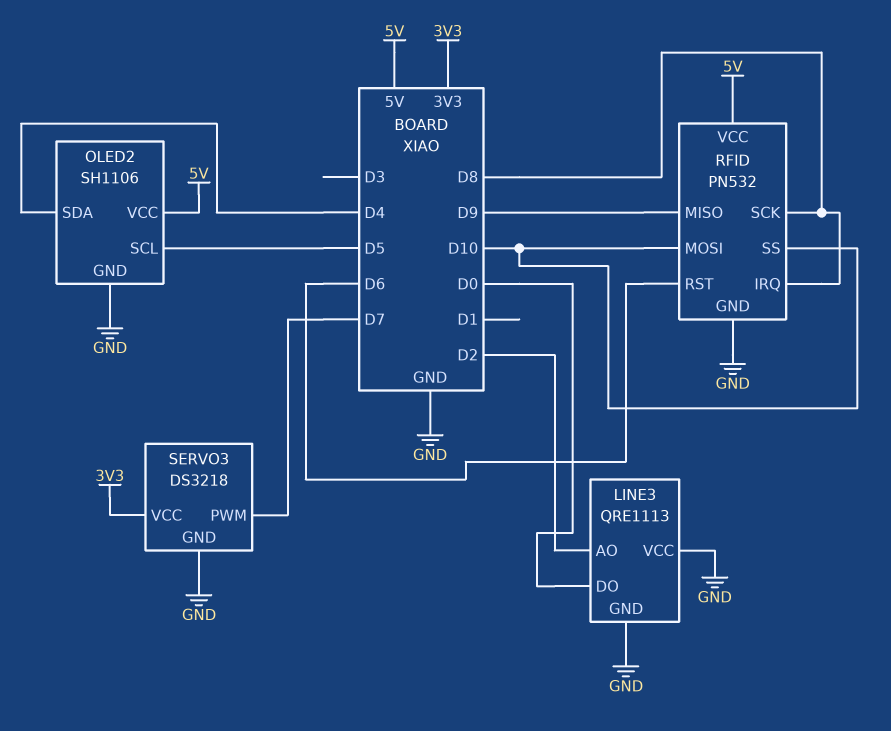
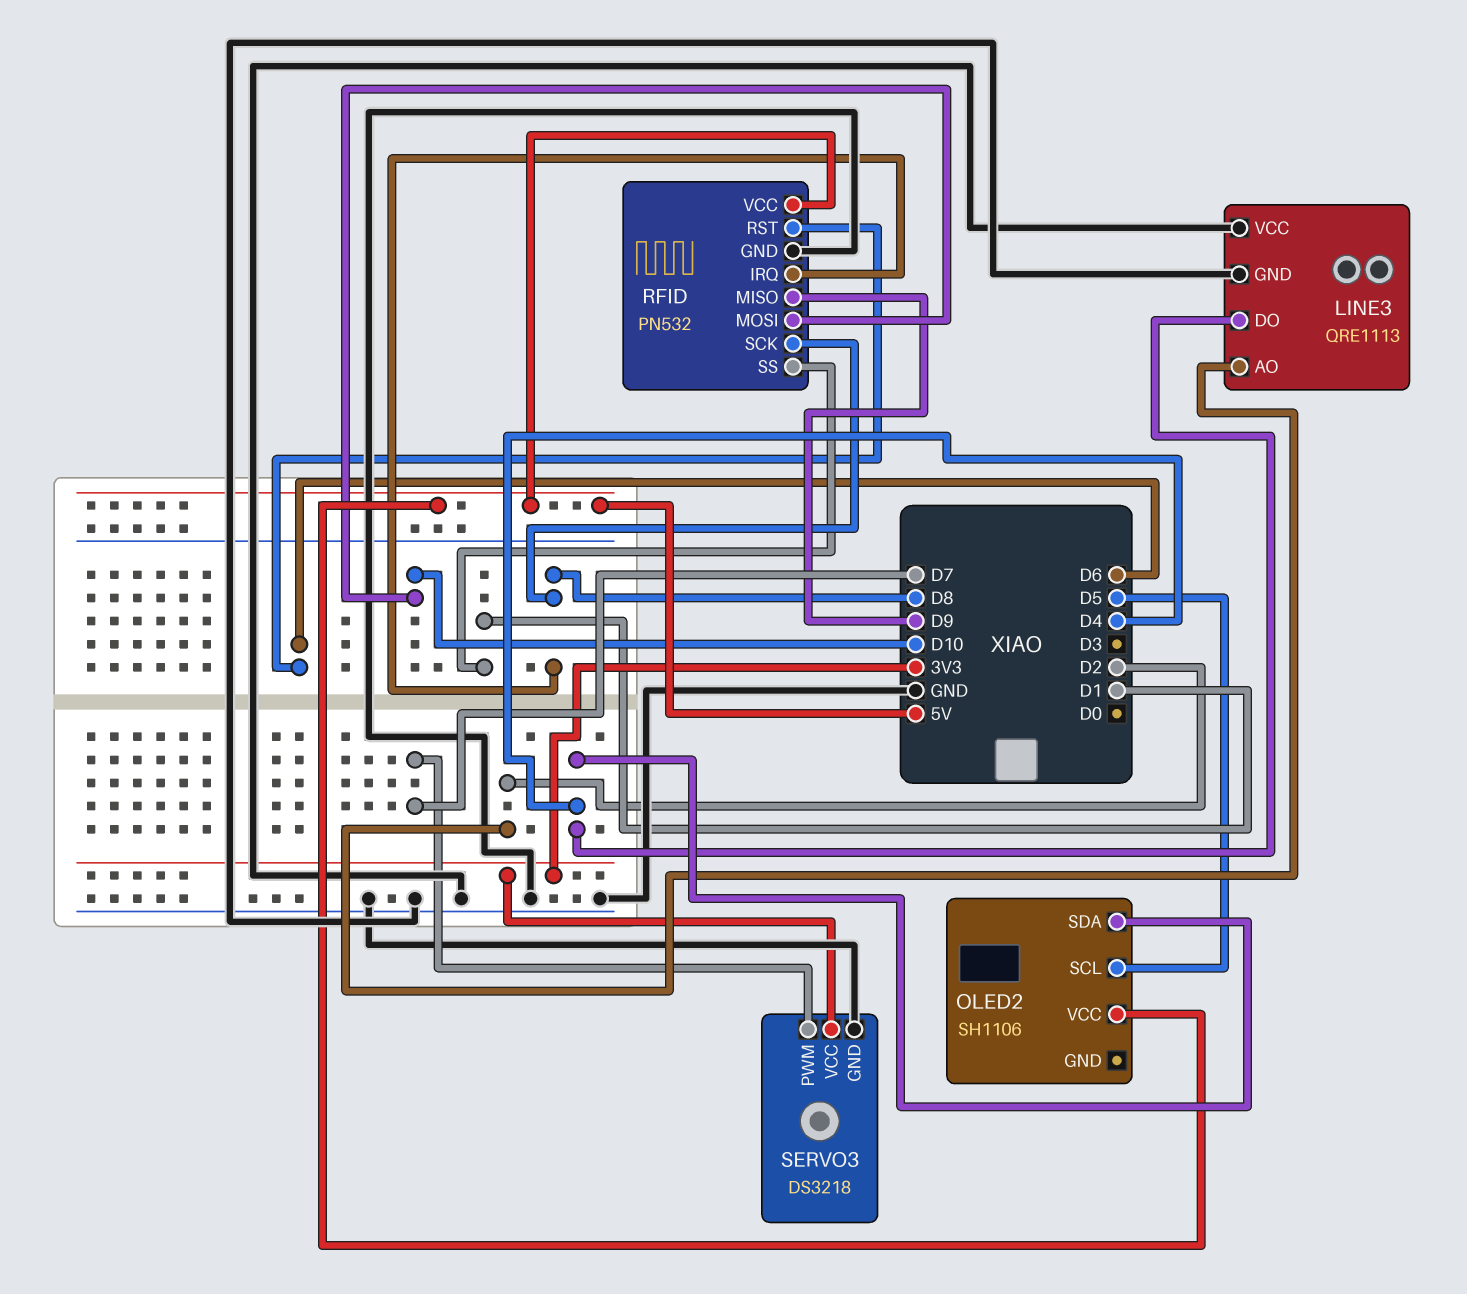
LINE3 pin DO: D0 -> D4
OLED2 pin GND: GND -> none
RFID pin SS: D10 -> D1

